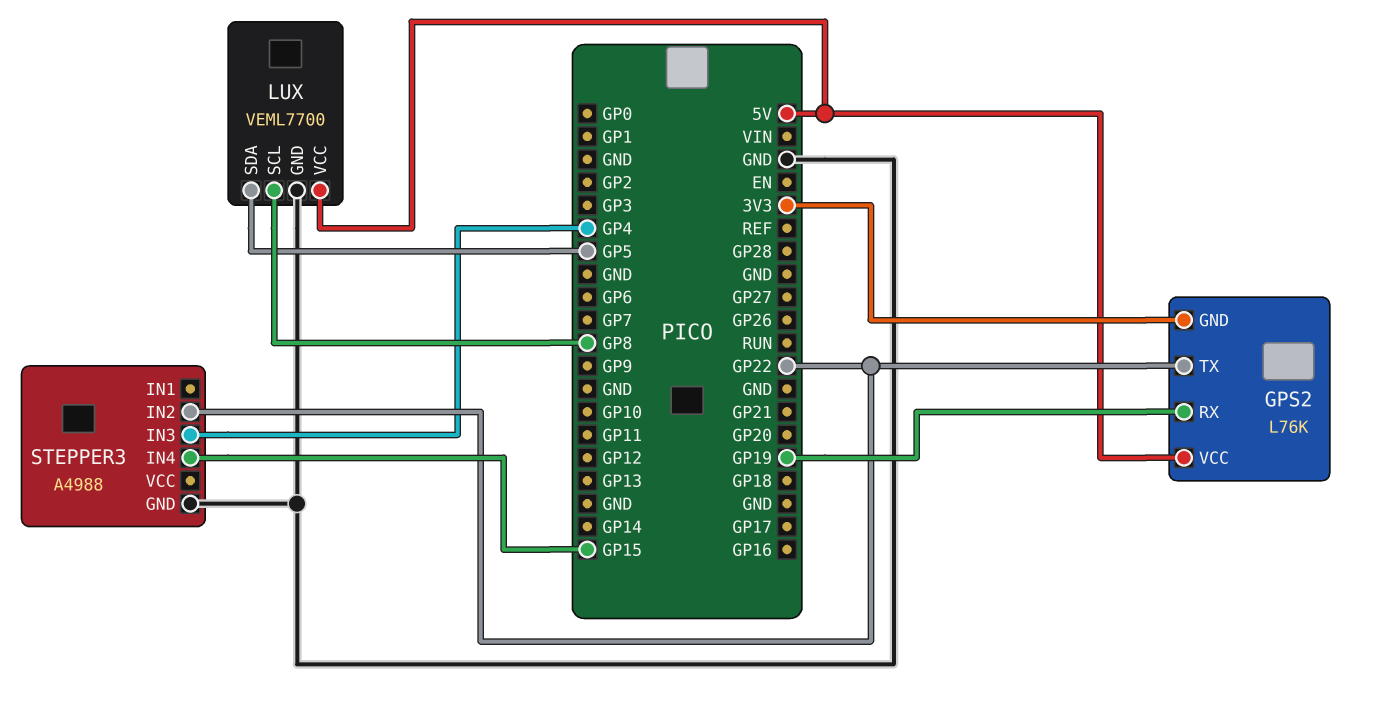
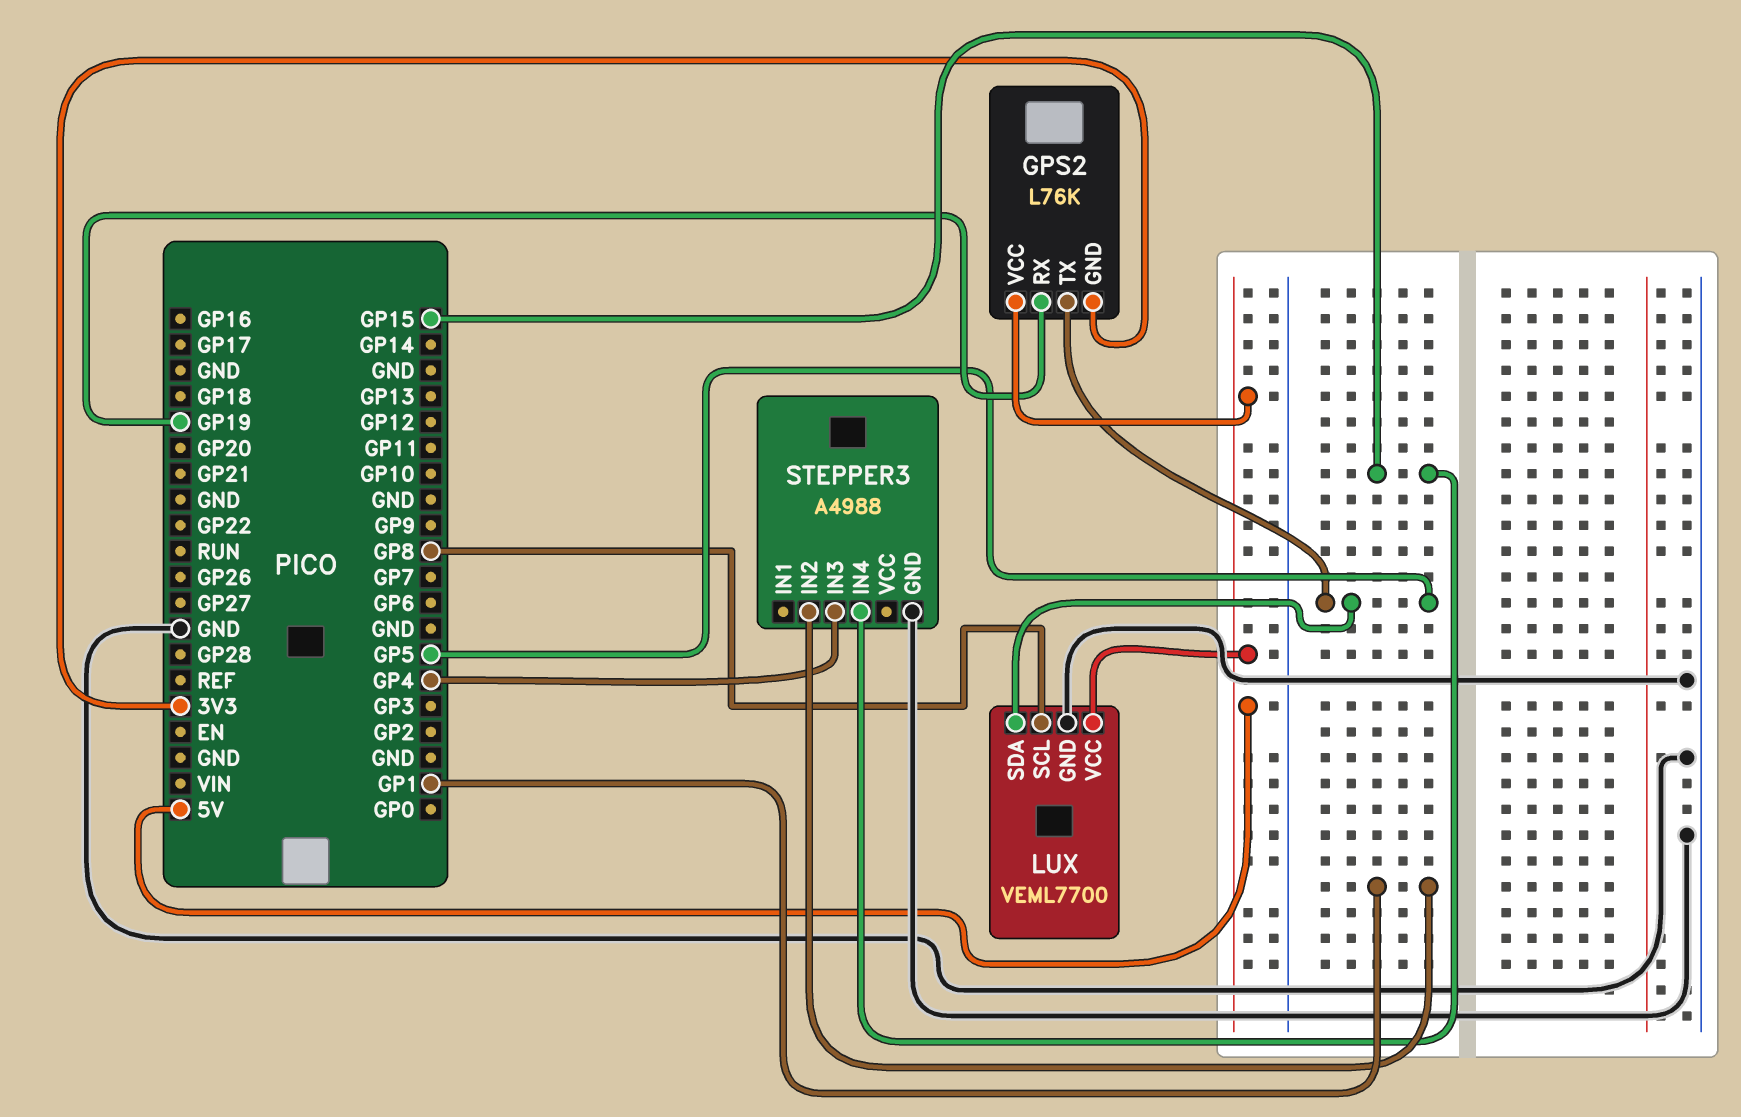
GPS2 pin TX: GP22 -> GP5
STEPPER3 pin IN2: GP22 -> GP1

